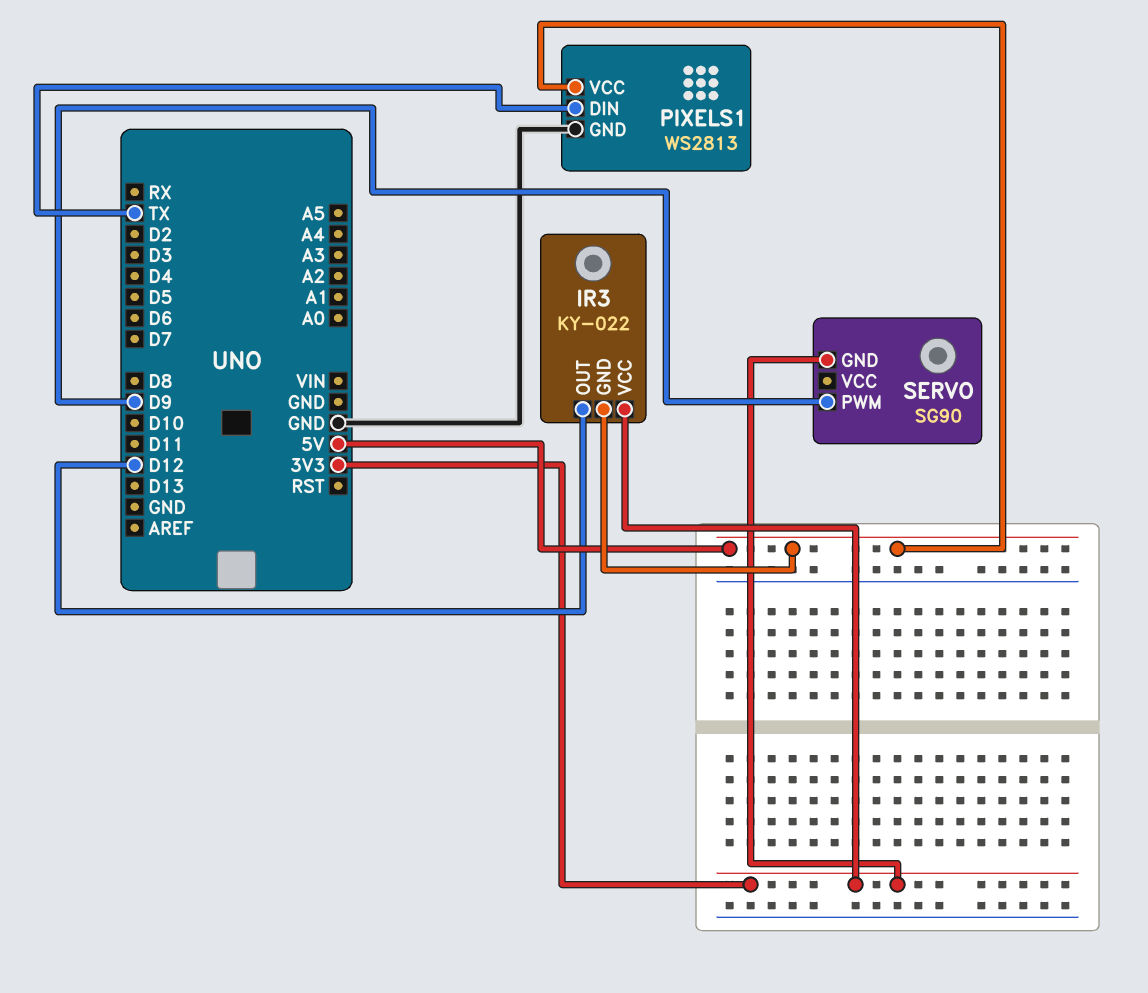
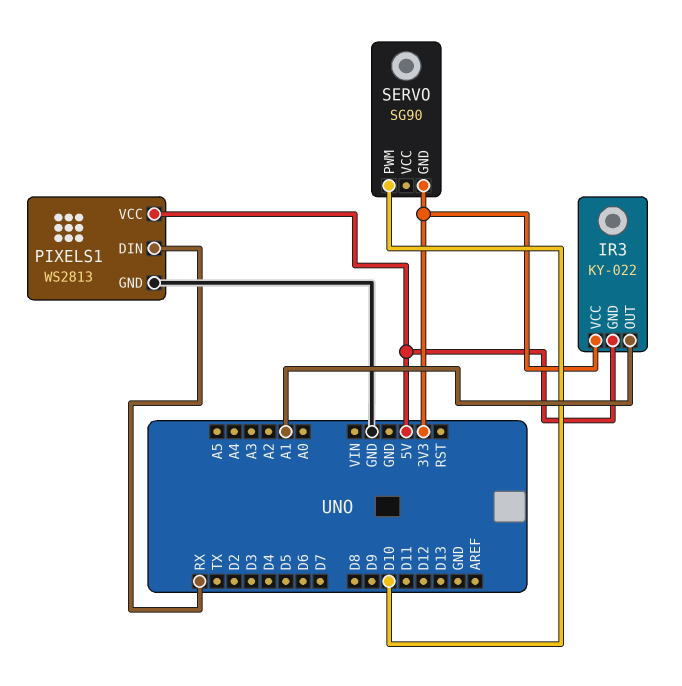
IR3 pin OUT: D12 -> A1
PIXELS1 pin DIN: TX -> RX
SERVO pin PWM: D9 -> D10

